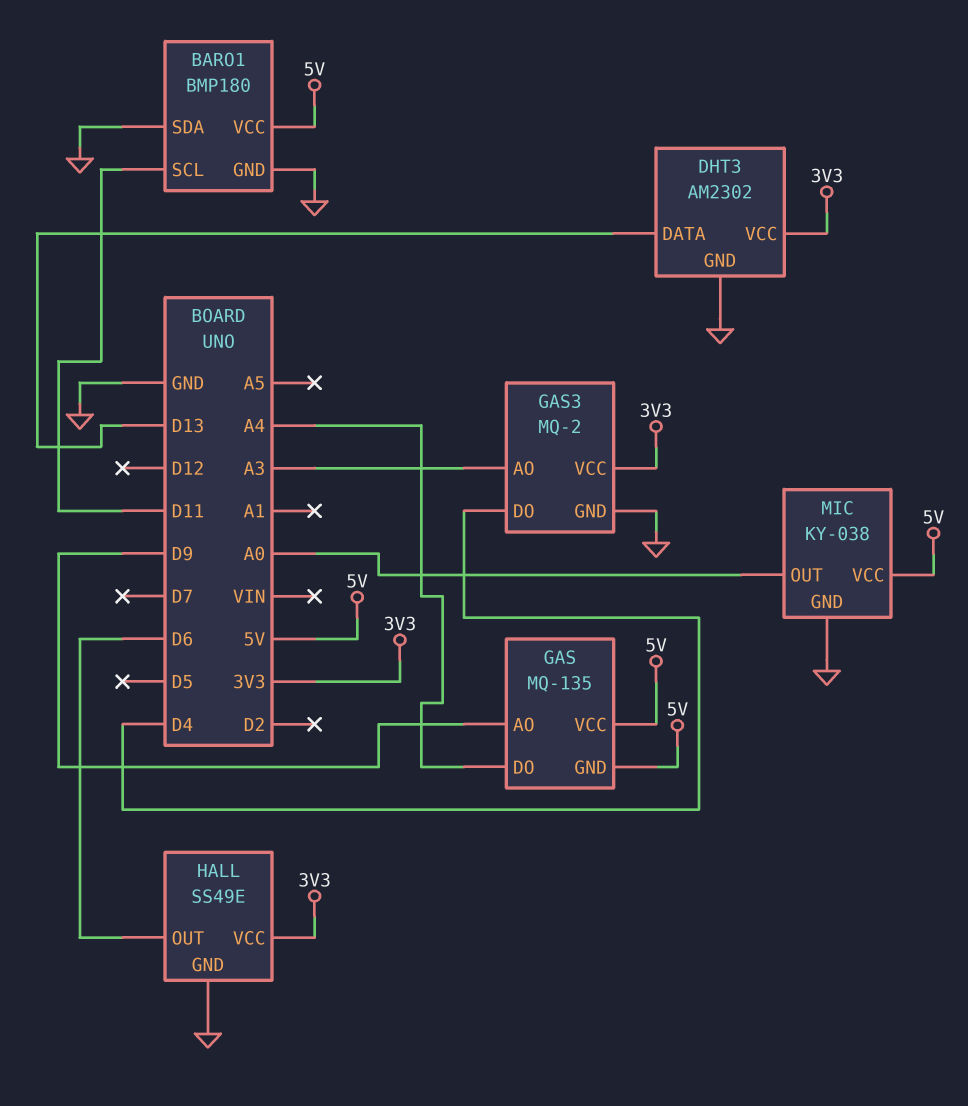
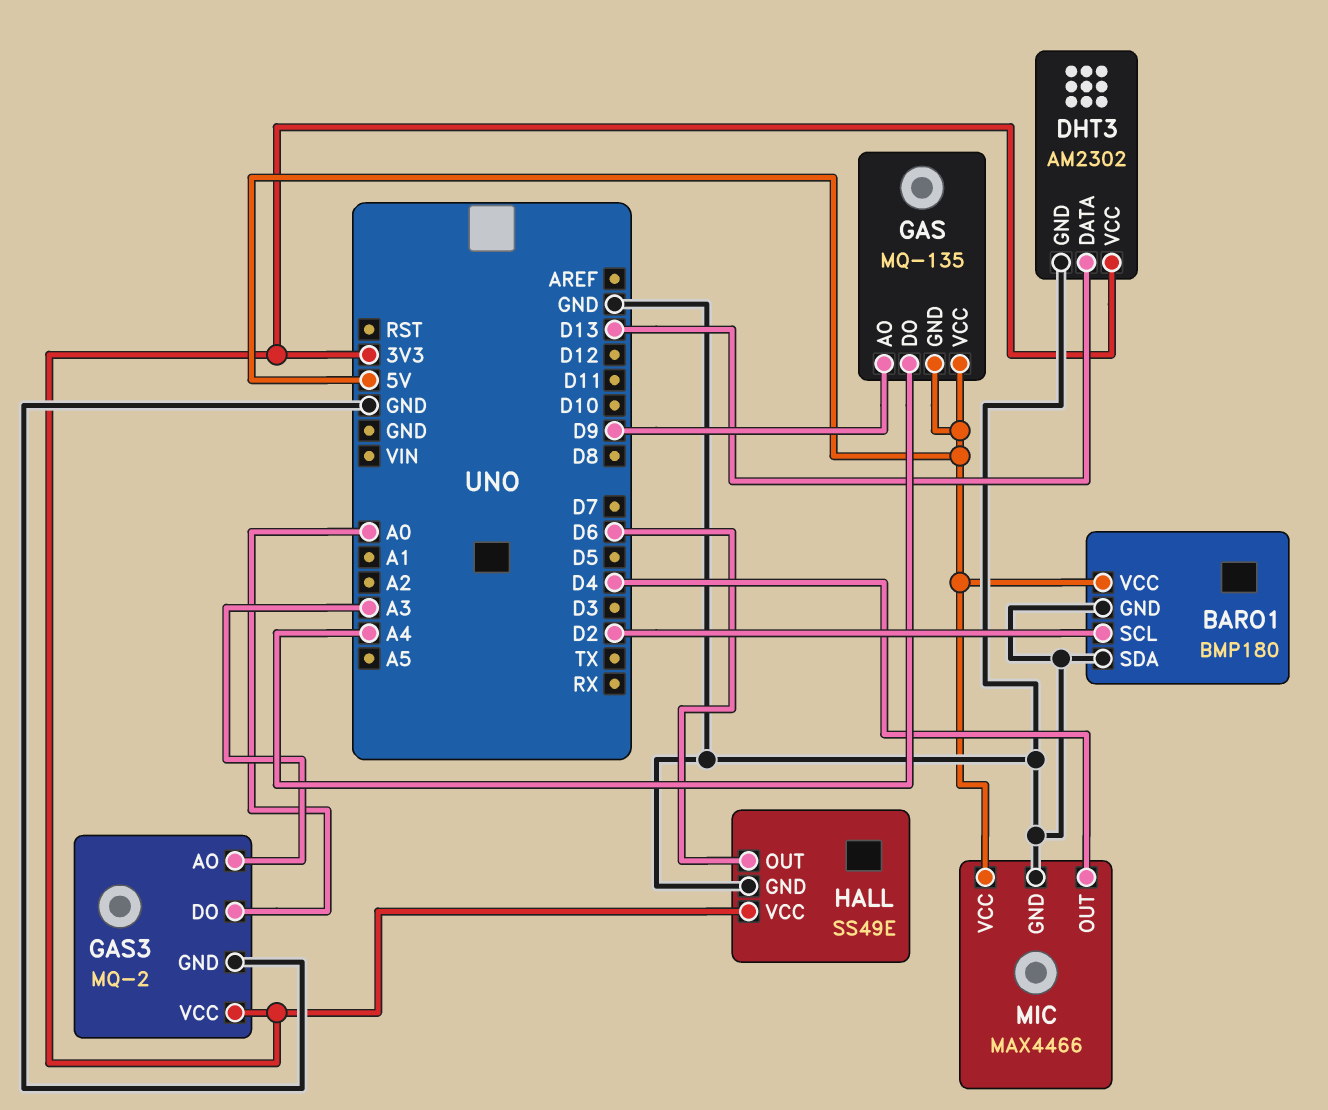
BARO1 pin SCL: D11 -> D2
GAS3 pin DO: D4 -> A0
MIC: KY-038 -> MAX4466
MIC pin OUT: A0 -> D4

